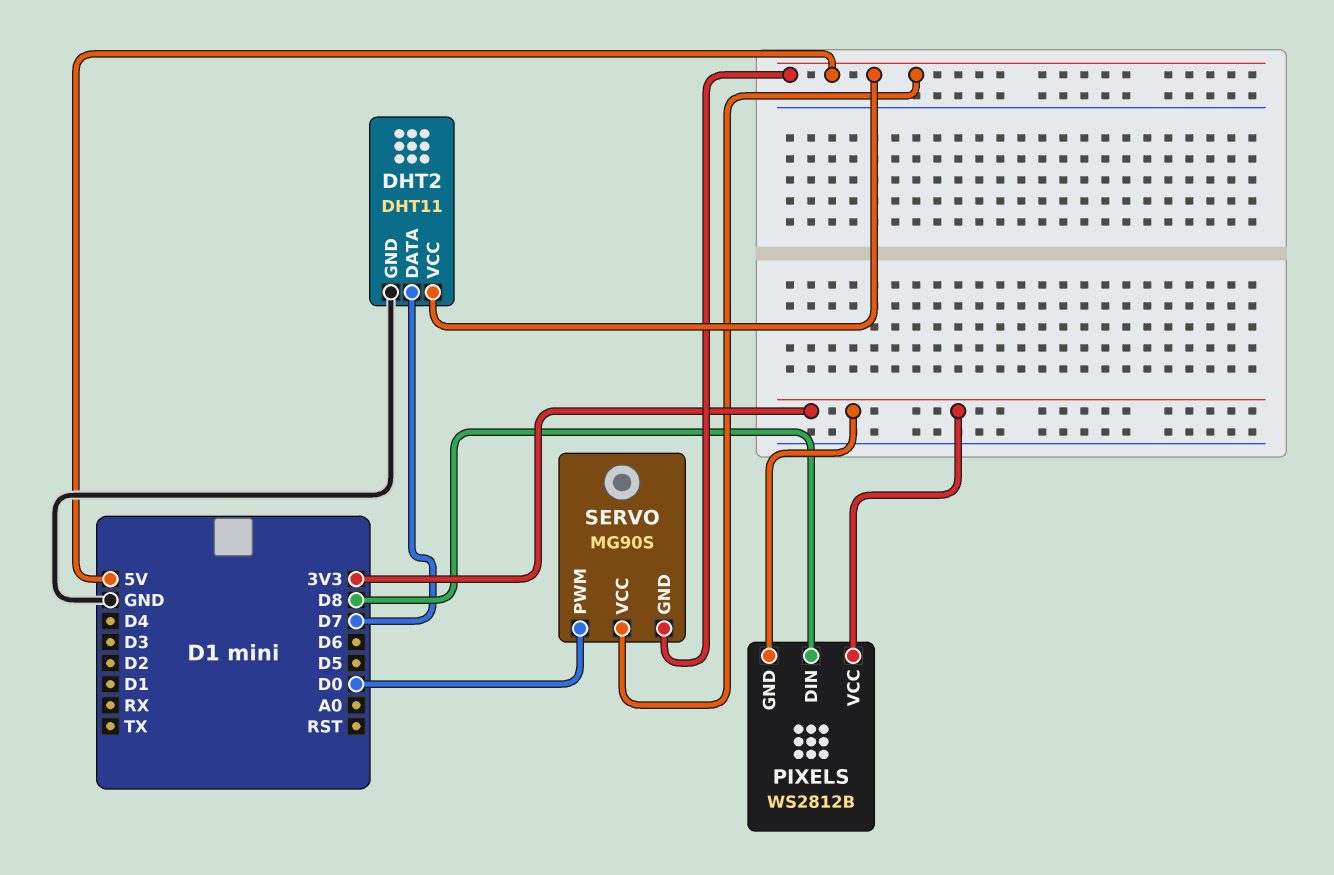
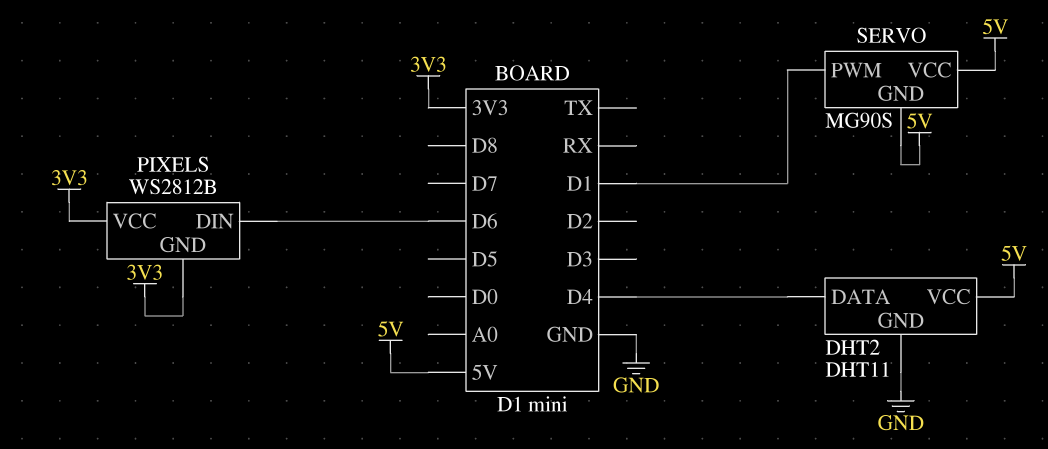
DHT2 pin DATA: D7 -> D4
PIXELS pin DIN: D8 -> D6
SERVO pin PWM: D0 -> D1

